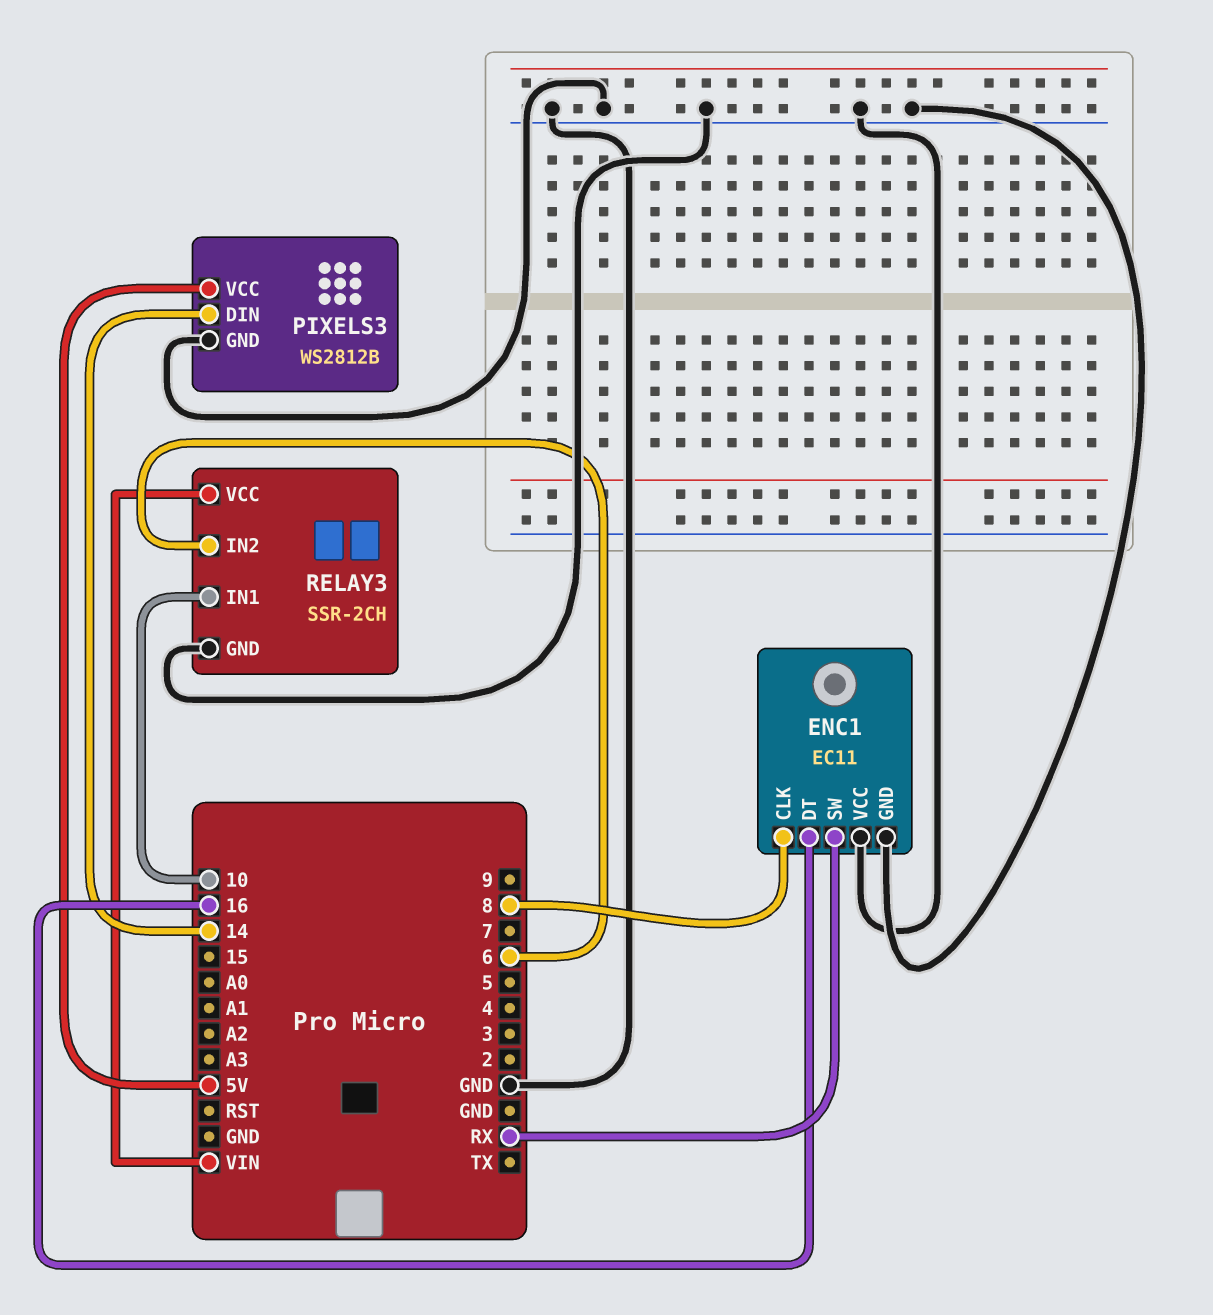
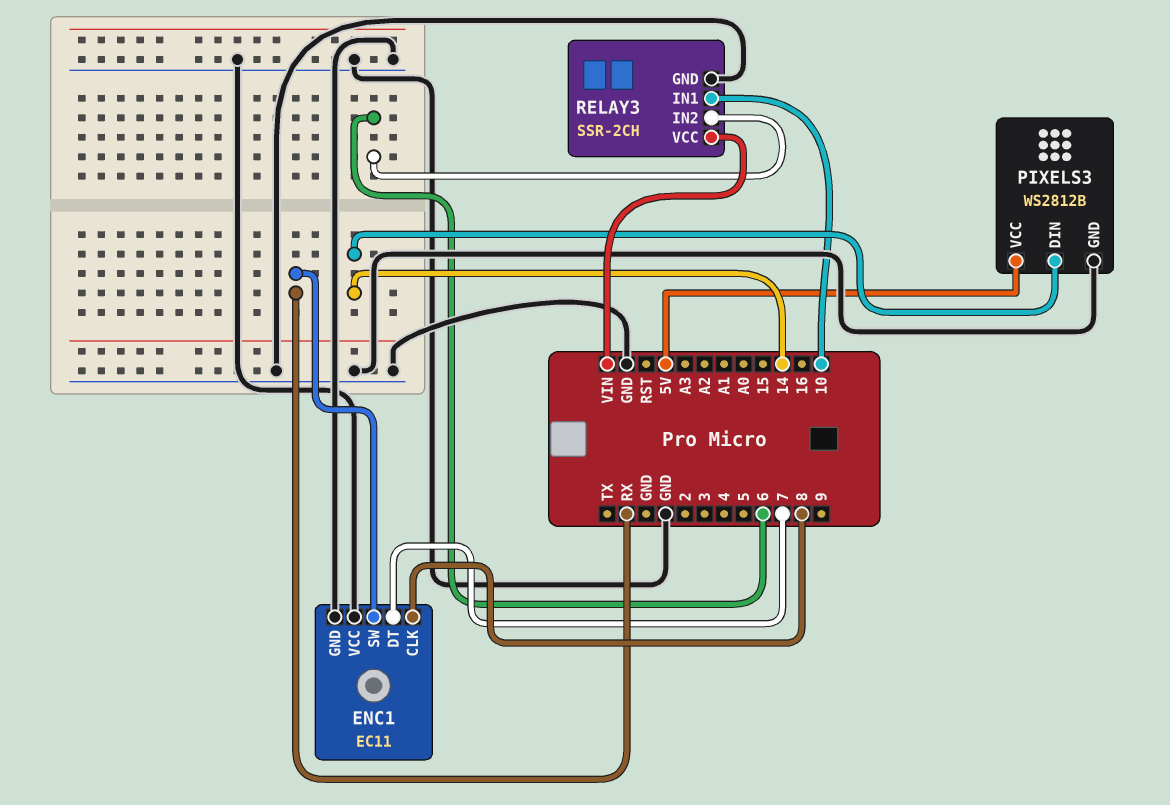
ENC1 pin DT: 16 -> 7

